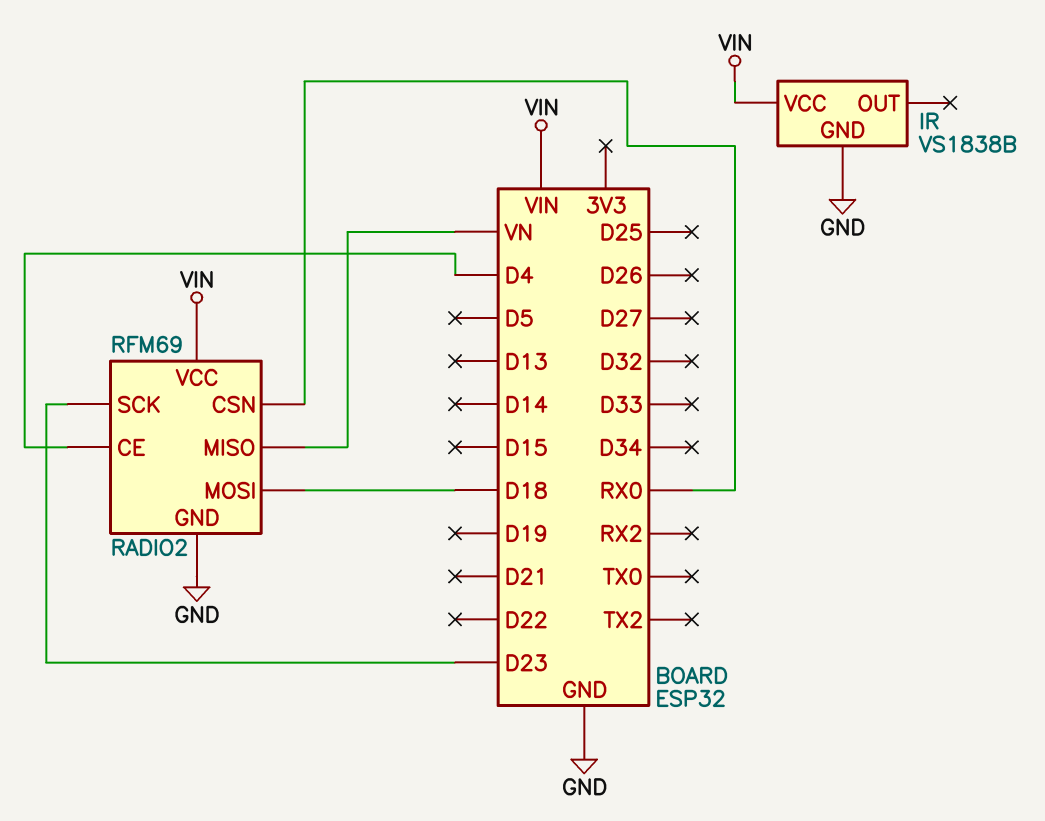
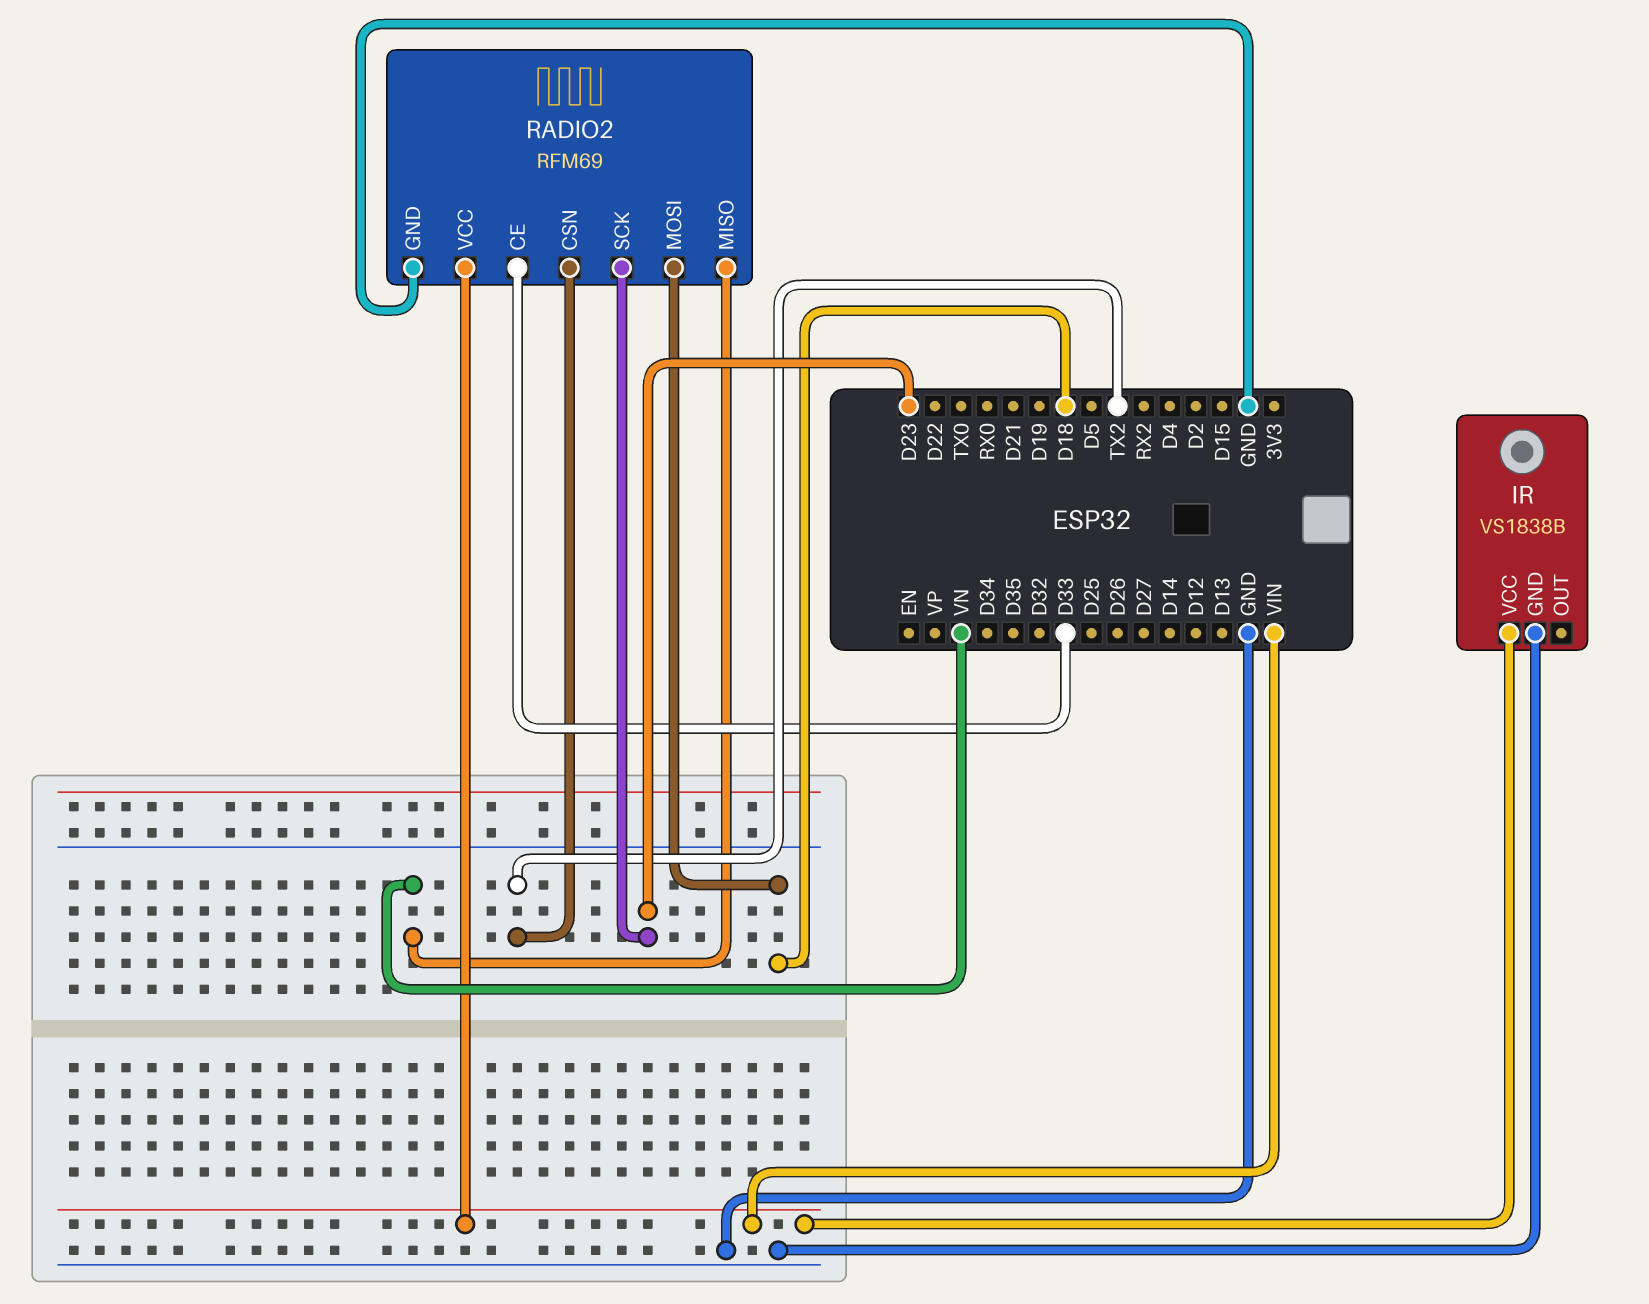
RADIO2 pin CE: D4 -> D33
RADIO2 pin CSN: RX0 -> TX2

